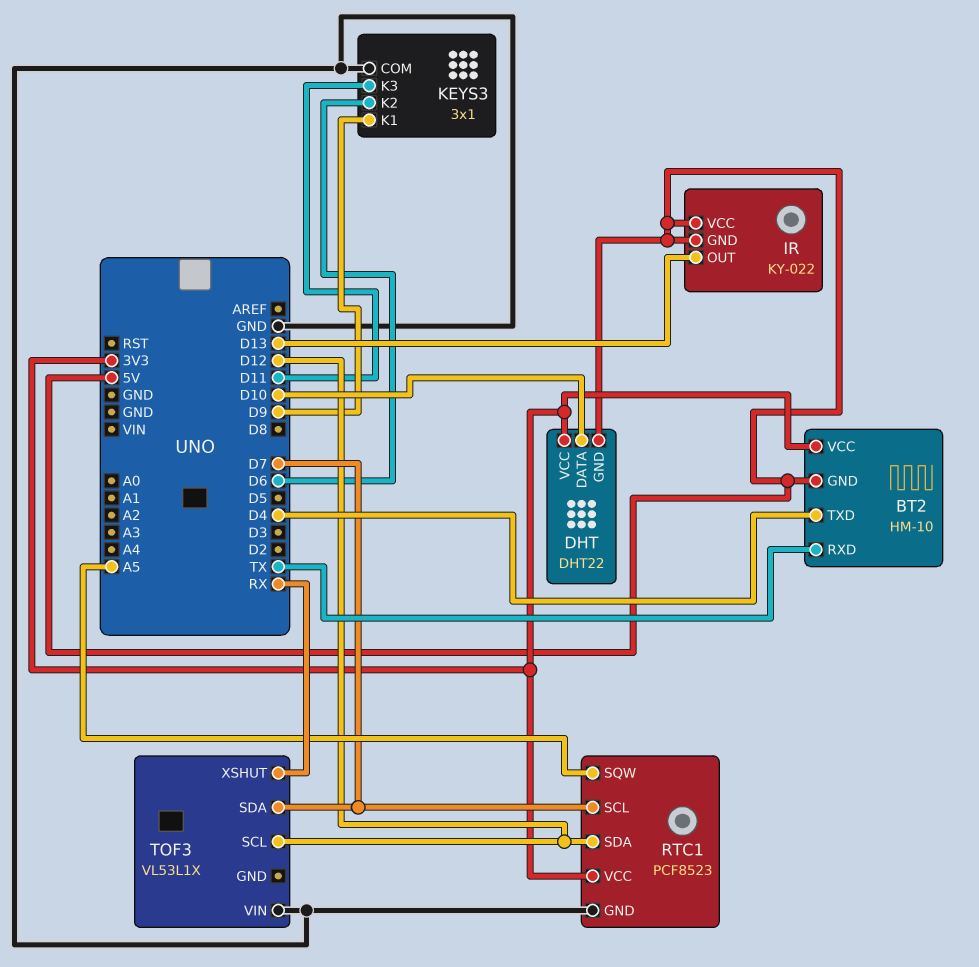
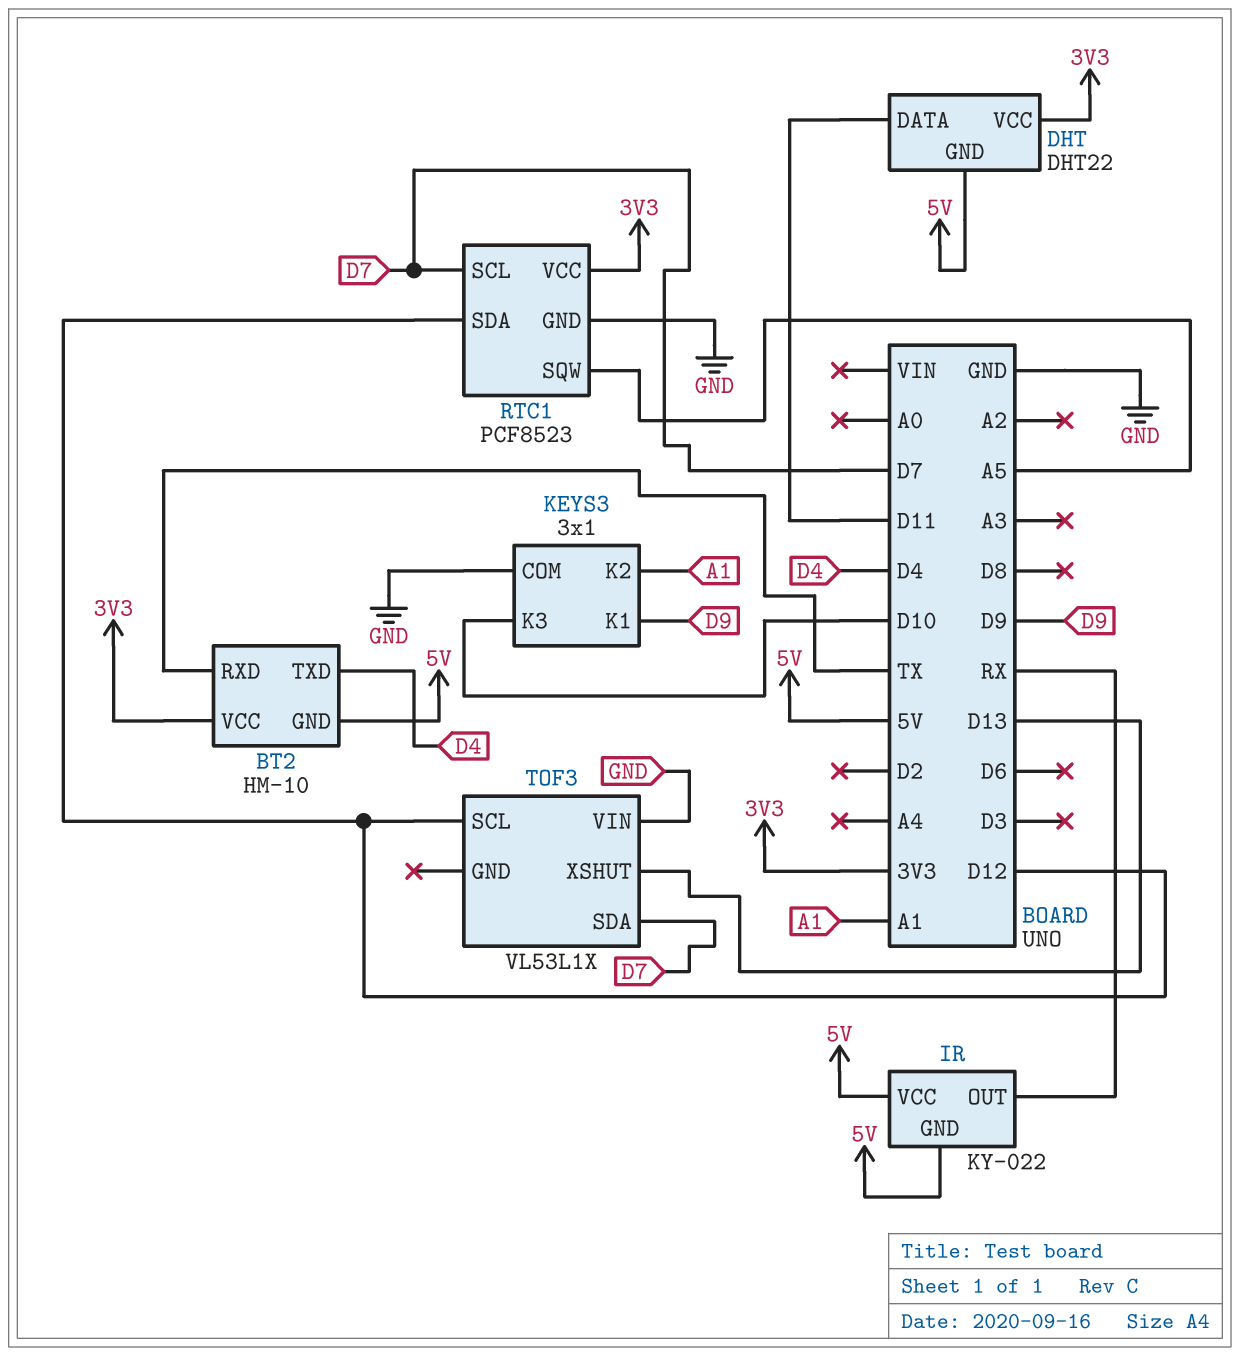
DHT pin DATA: D10 -> D11
IR pin OUT: D13 -> RX
KEYS3 pin K2: D6 -> A1
KEYS3 pin K3: D11 -> D10
TOF3 pin XSHUT: RX -> D13

